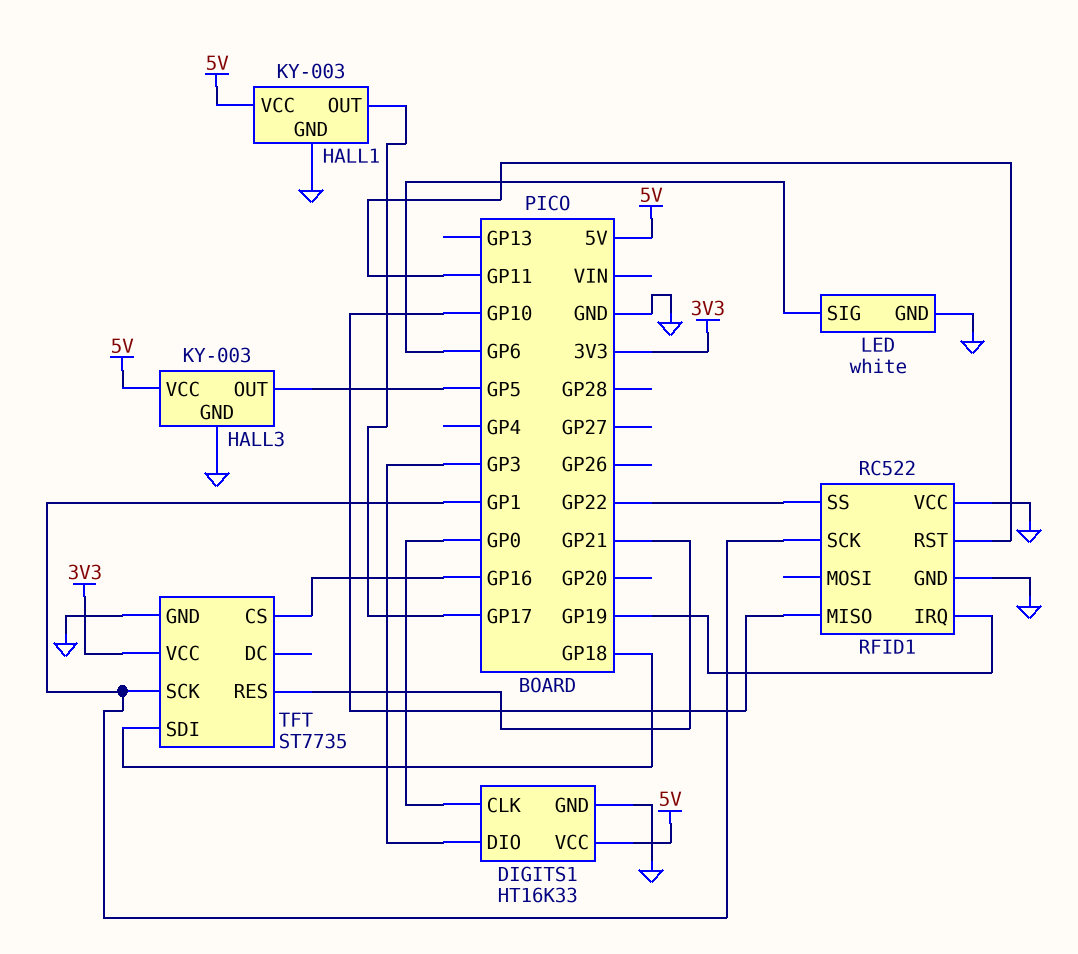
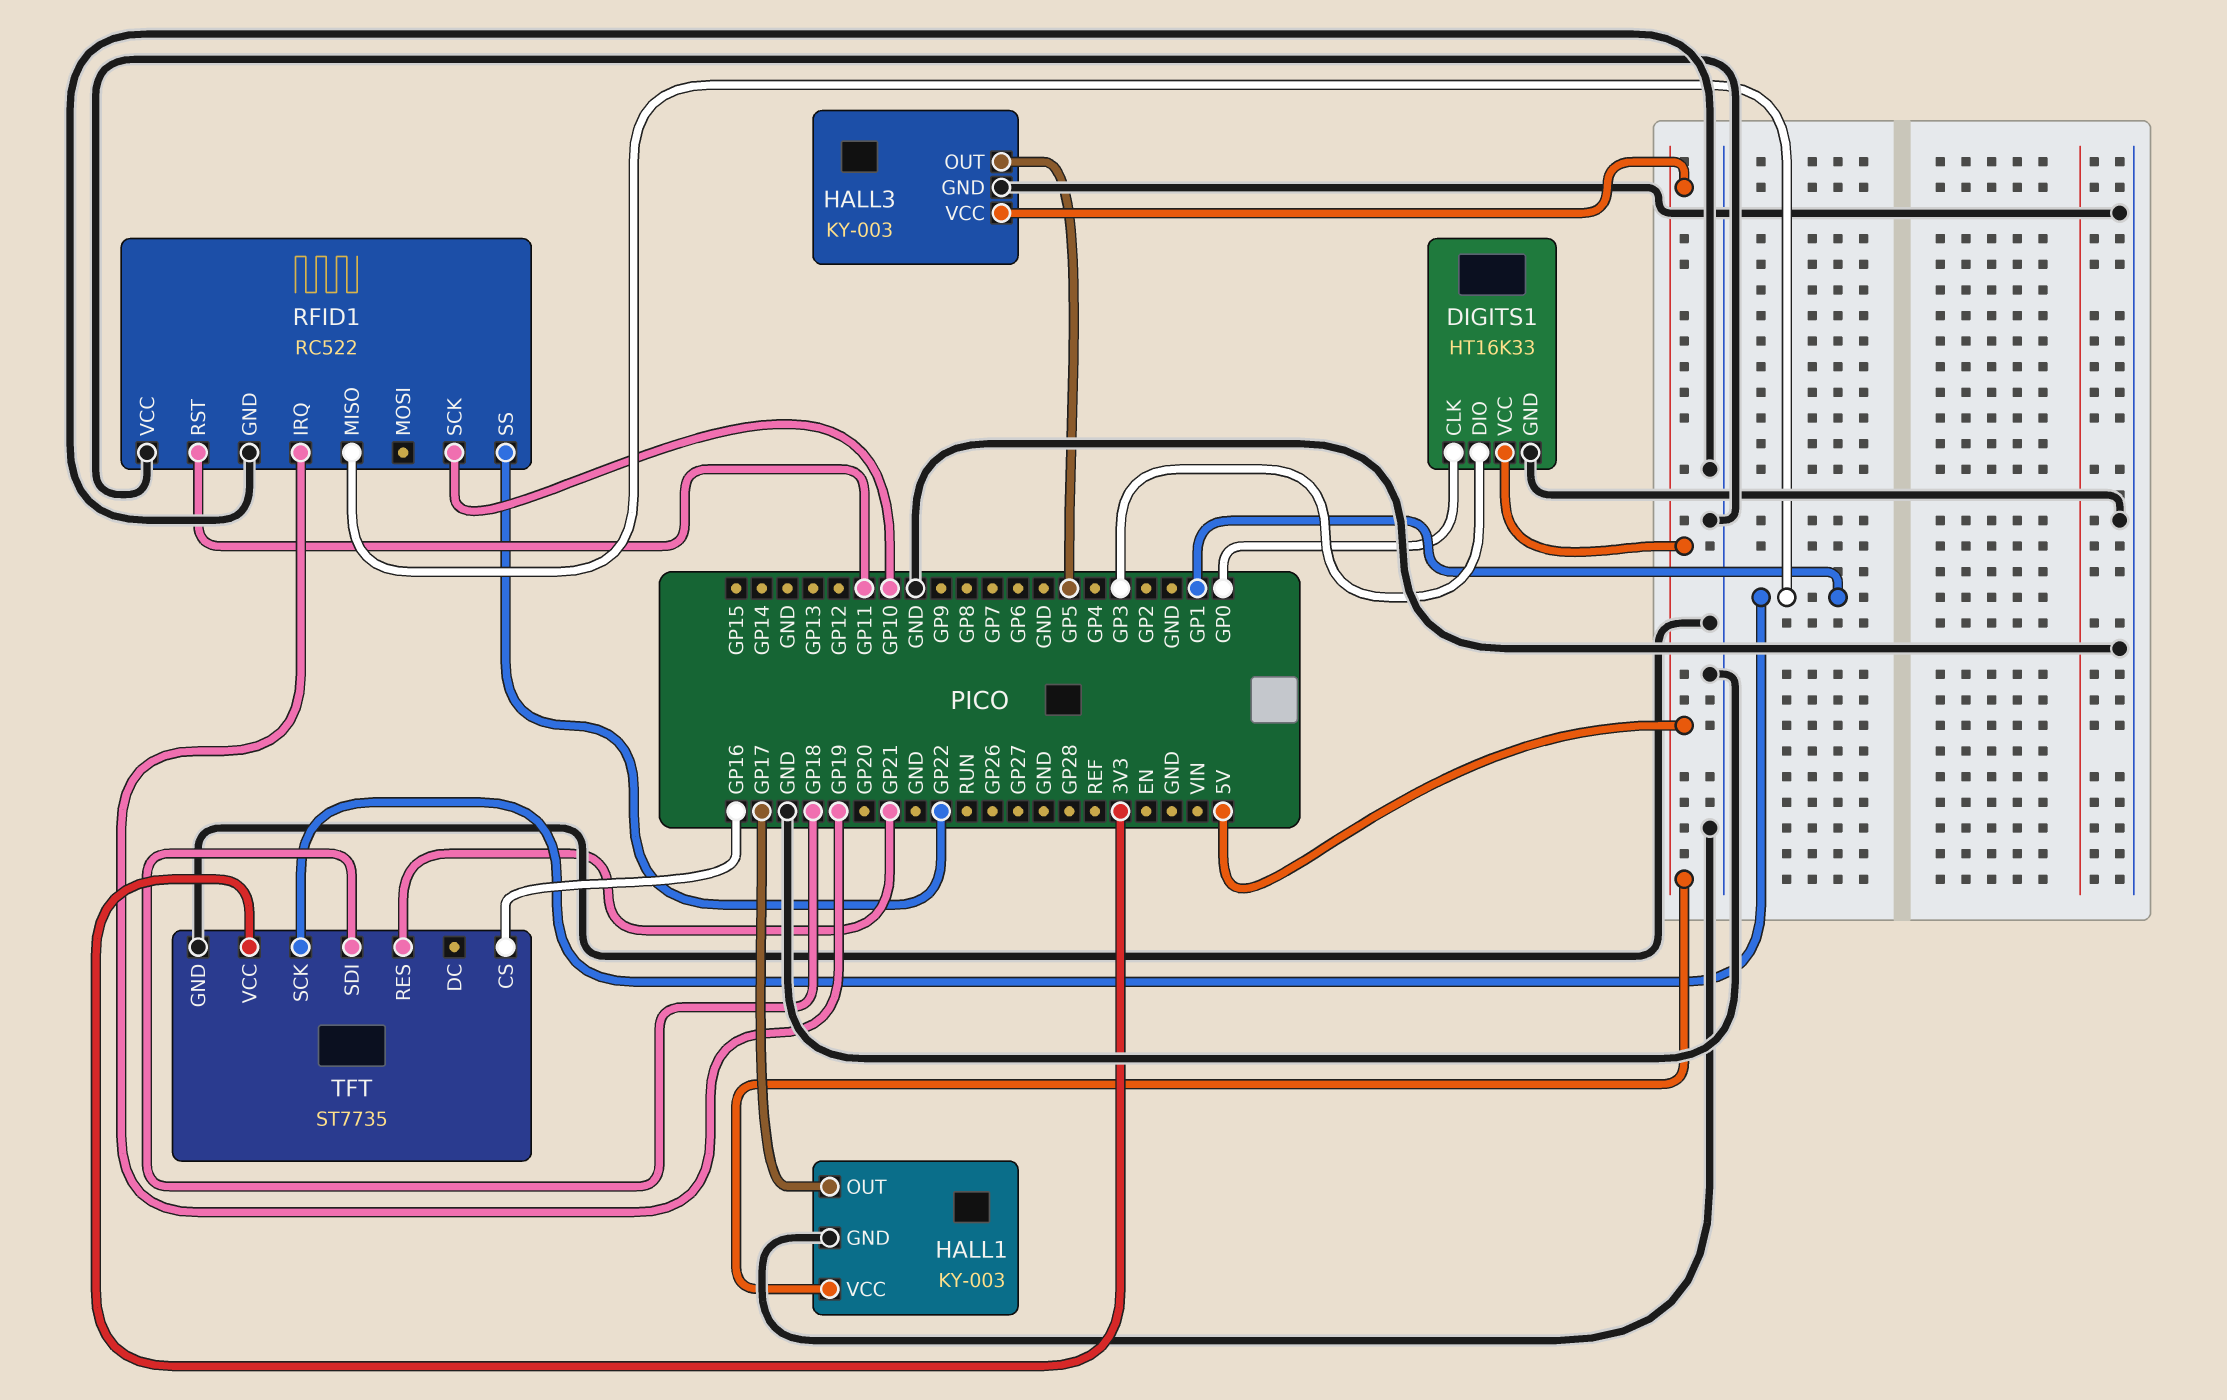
LED: white -> none
LED pin GND: GND -> none
LED pin SIG: GP6 -> none
RFID1 pin MISO: GP10 -> GP1
RFID1 pin SCK: GP1 -> GP10

